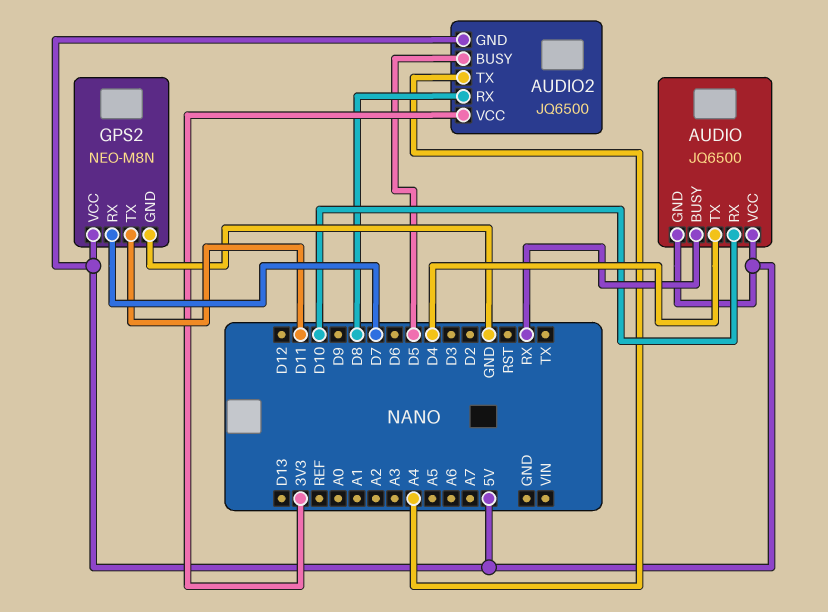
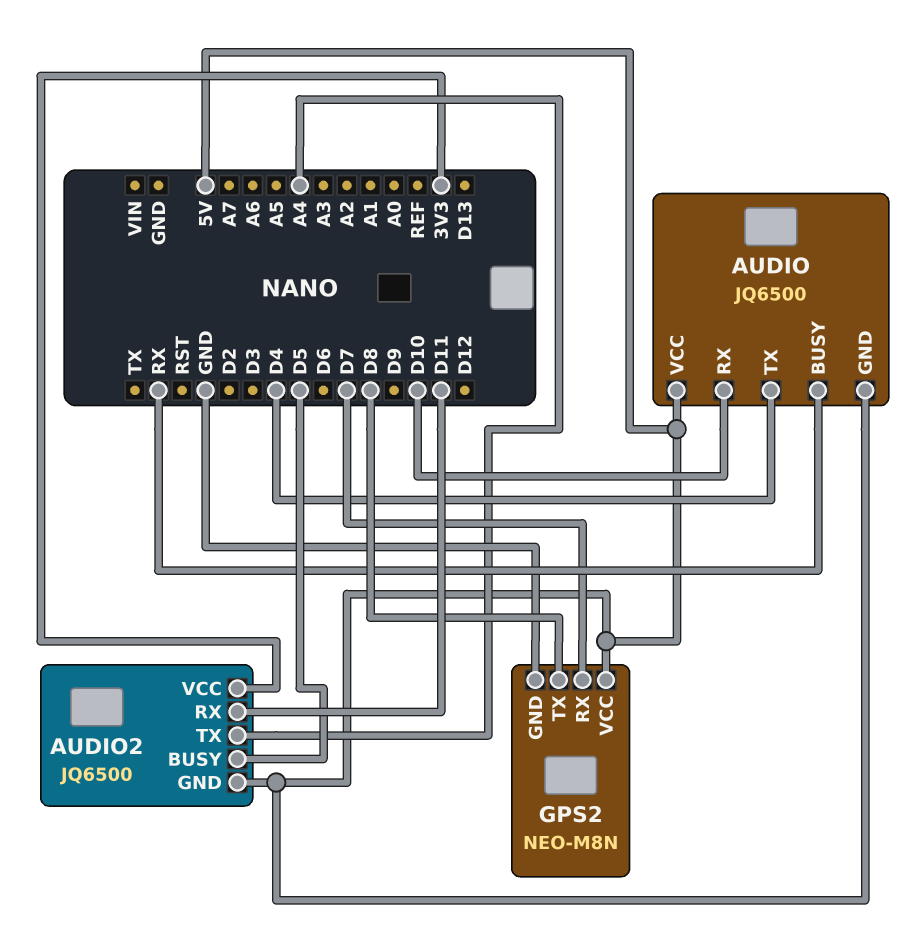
AUDIO2 pin RX: D8 -> D11
GPS2 pin TX: D11 -> D8

